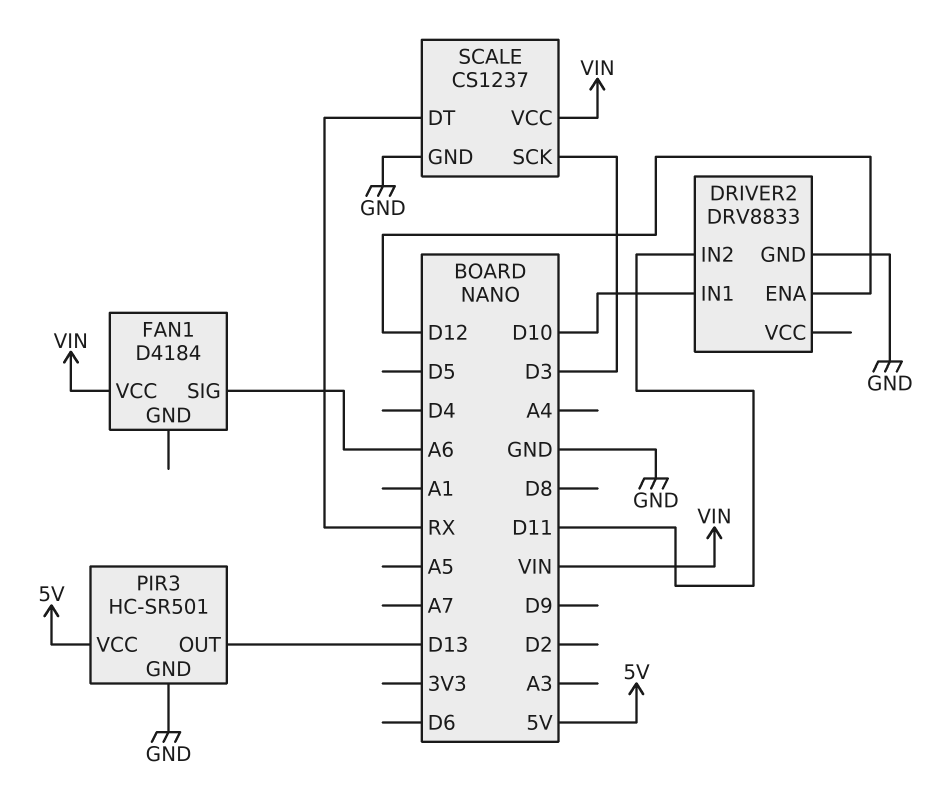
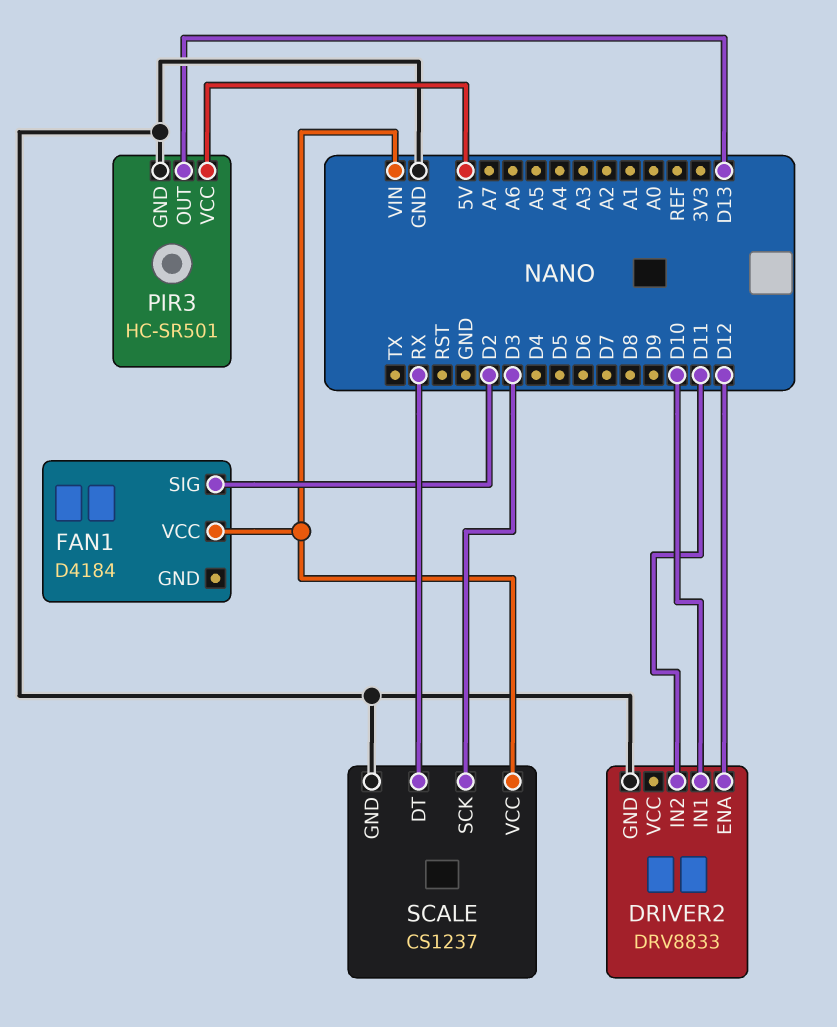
FAN1 pin SIG: A6 -> D2

